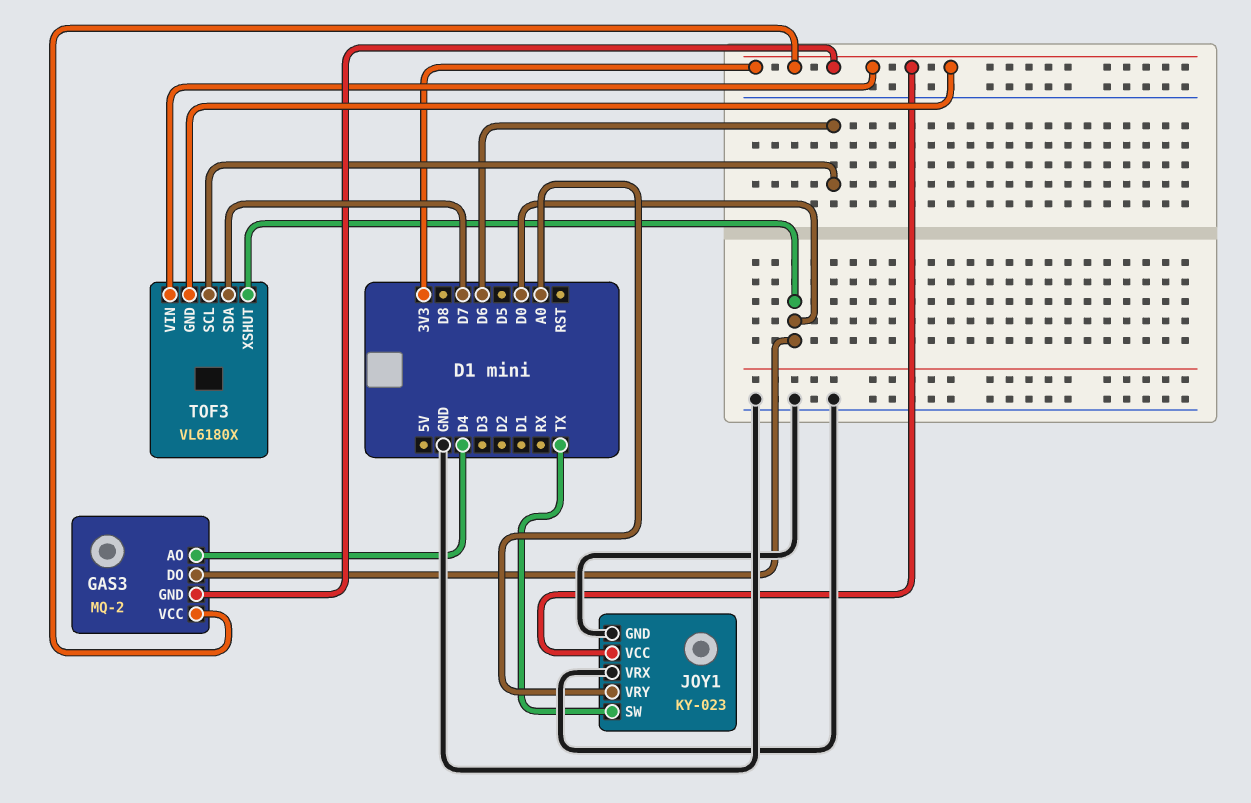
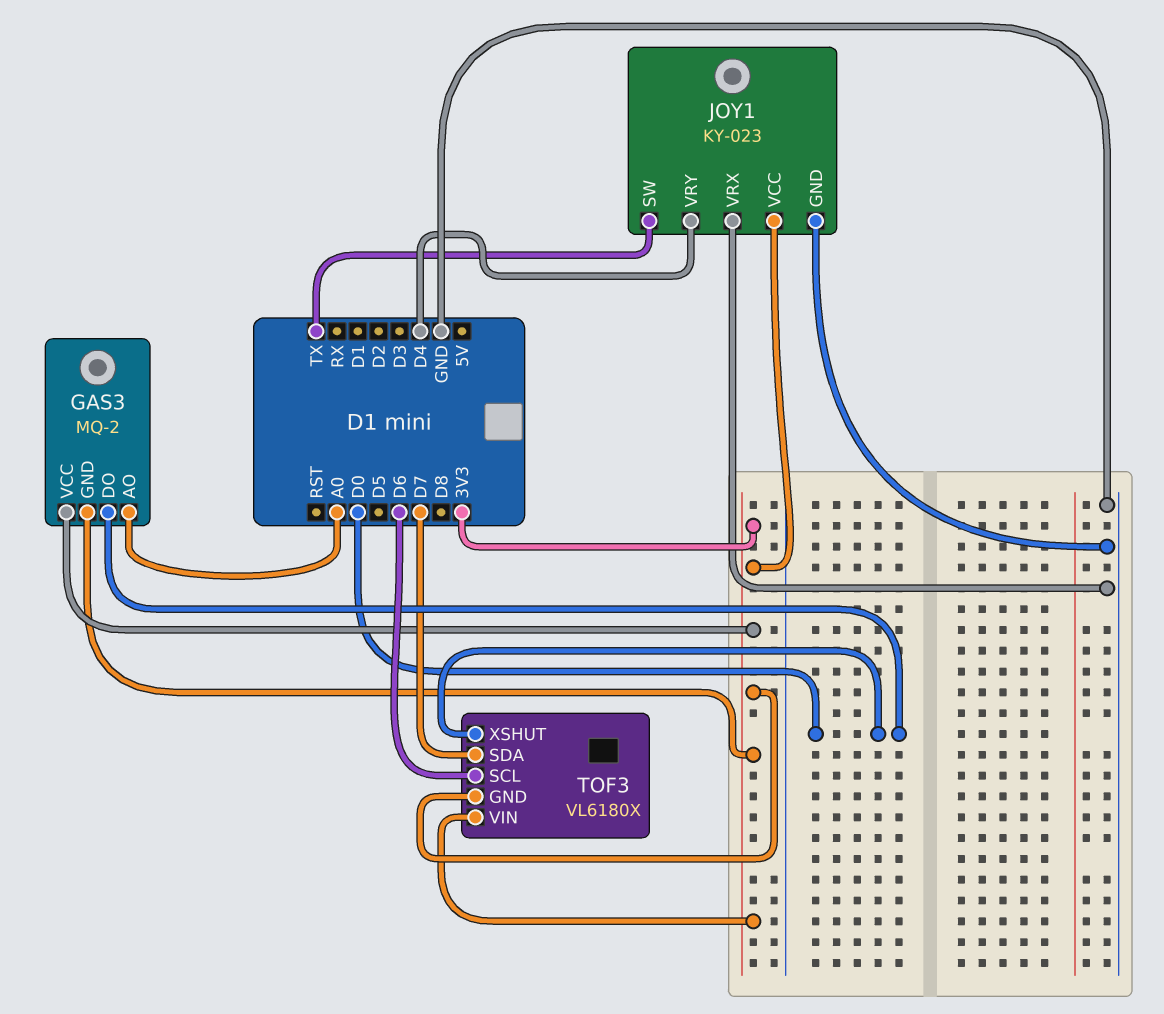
GAS3 pin AO: D4 -> A0
JOY1 pin VRY: A0 -> D4

